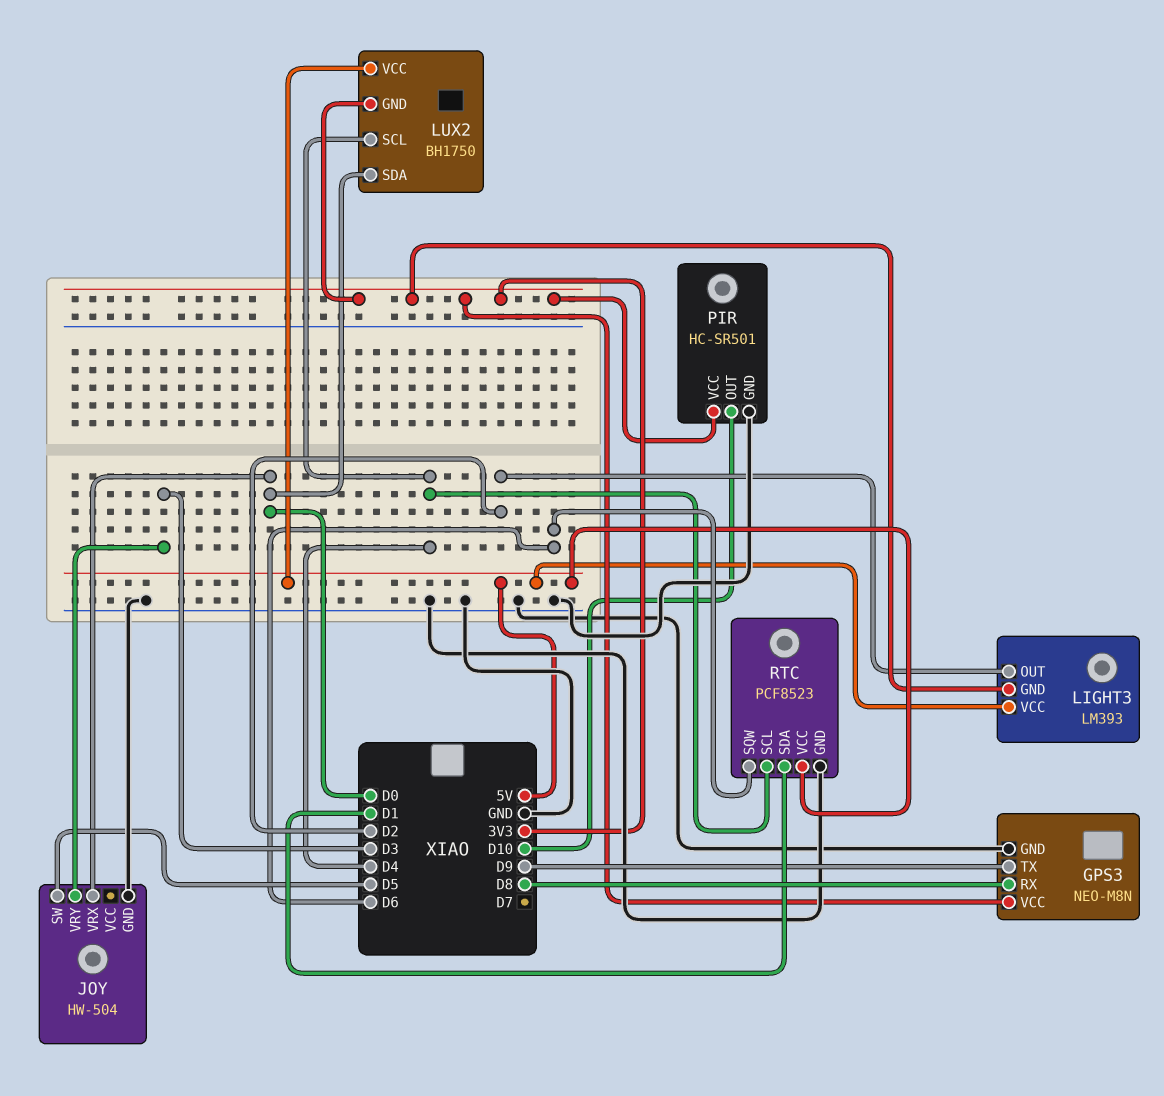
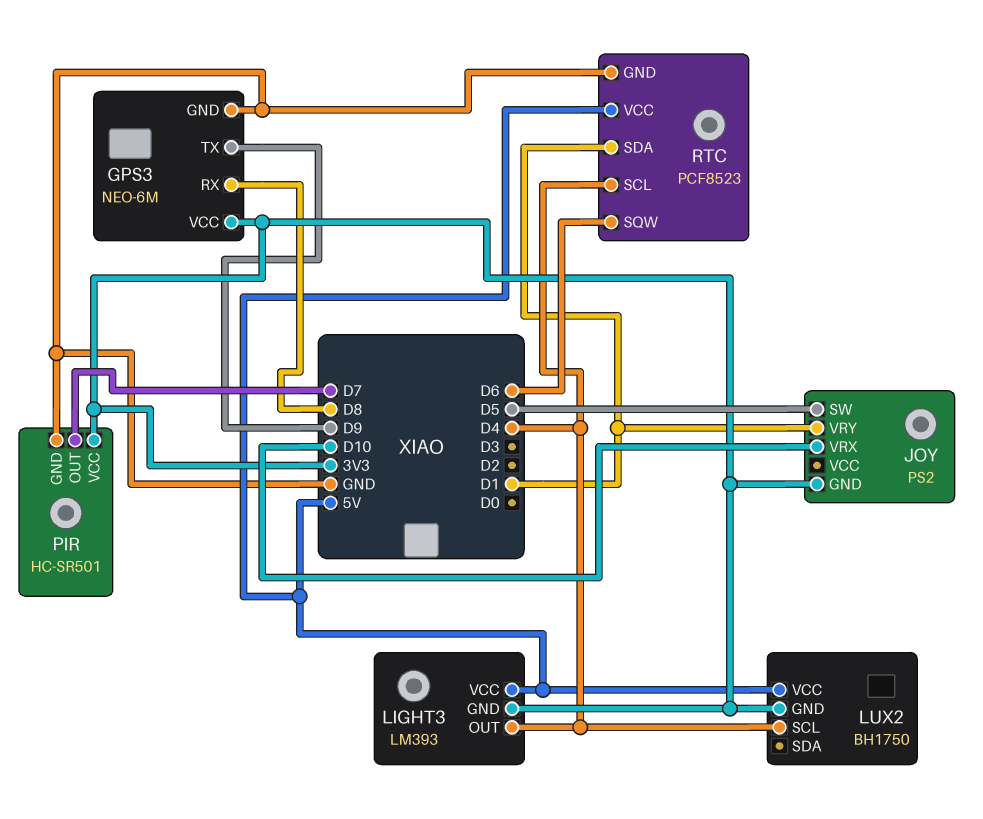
GPS3: NEO-M8N -> NEO-6M
JOY: HW-504 -> PS2
JOY pin GND: GND -> 3V3
JOY pin VRX: D0 -> D10
JOY pin VRY: D3 -> D1
LIGHT3 pin OUT: D2 -> D4
LUX2 pin SDA: D0 -> none
PIR pin OUT: D10 -> D7

